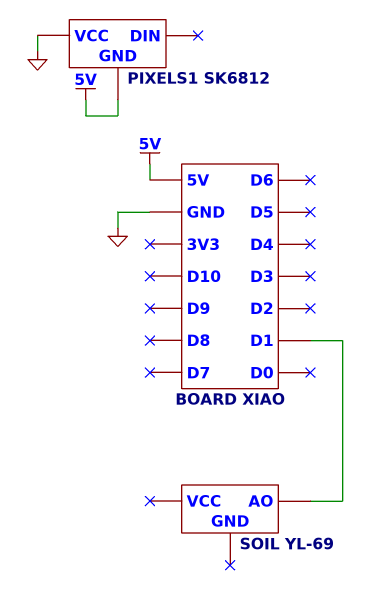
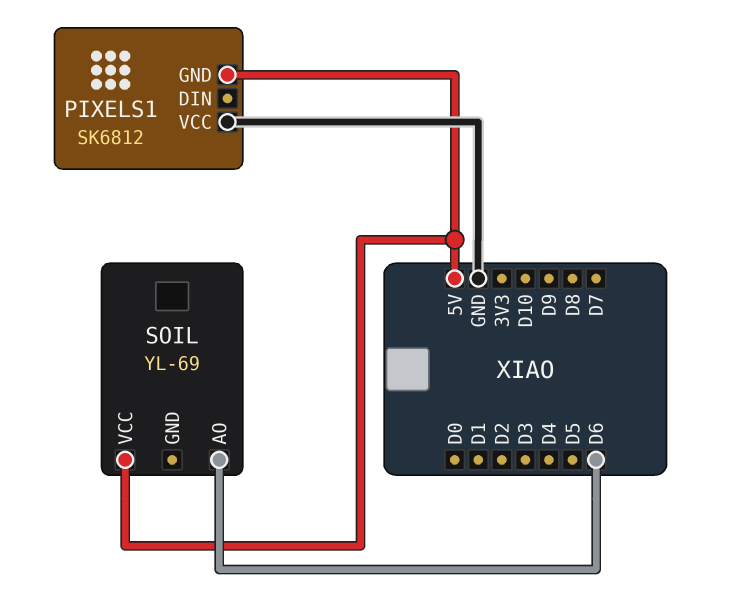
SOIL pin AO: D1 -> D6
SOIL pin VCC: none -> 5V

